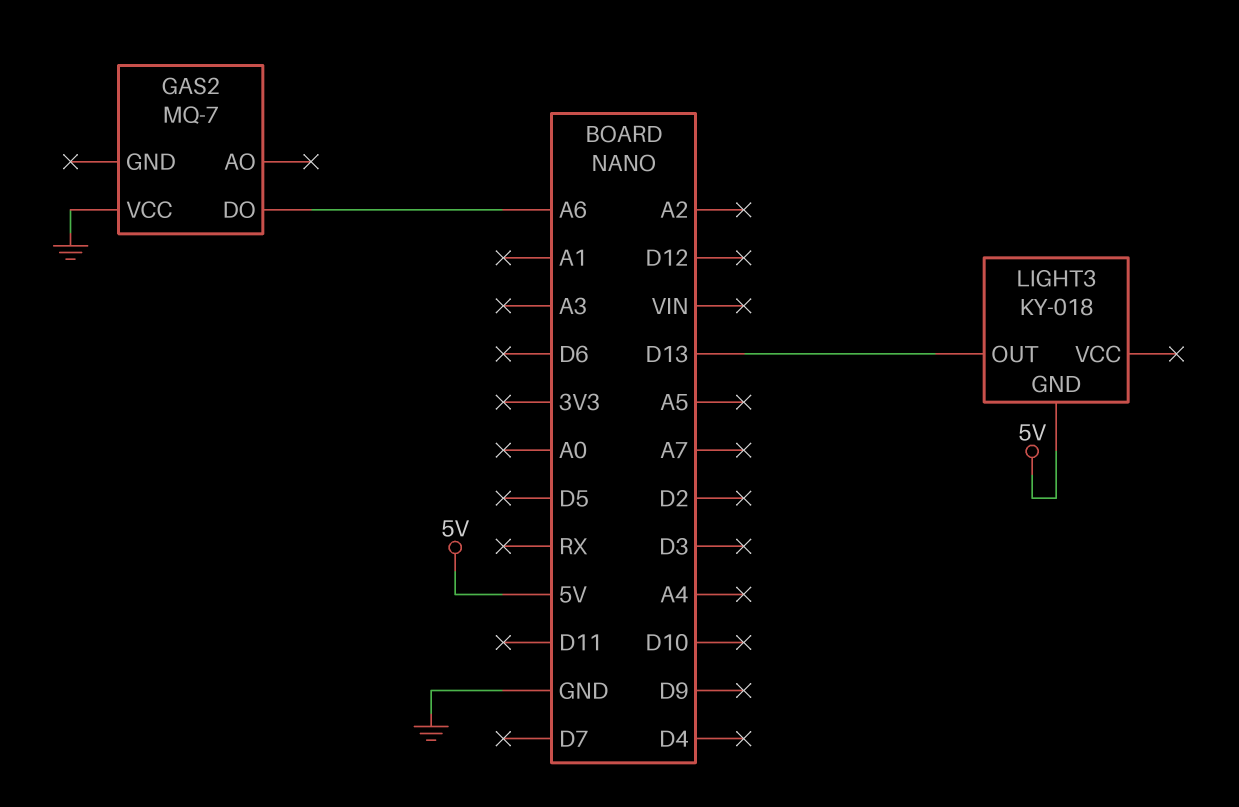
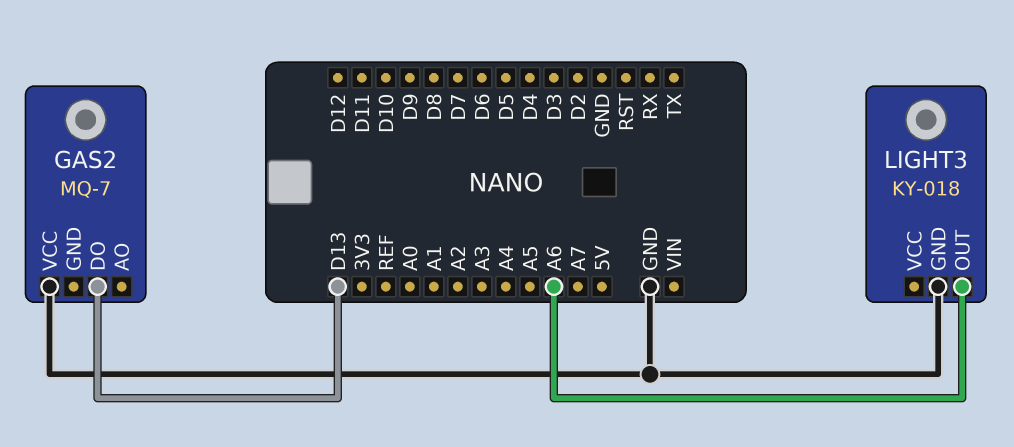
GAS2 pin DO: A6 -> D13
LIGHT3 pin GND: 5V -> GND
LIGHT3 pin OUT: D13 -> A6

